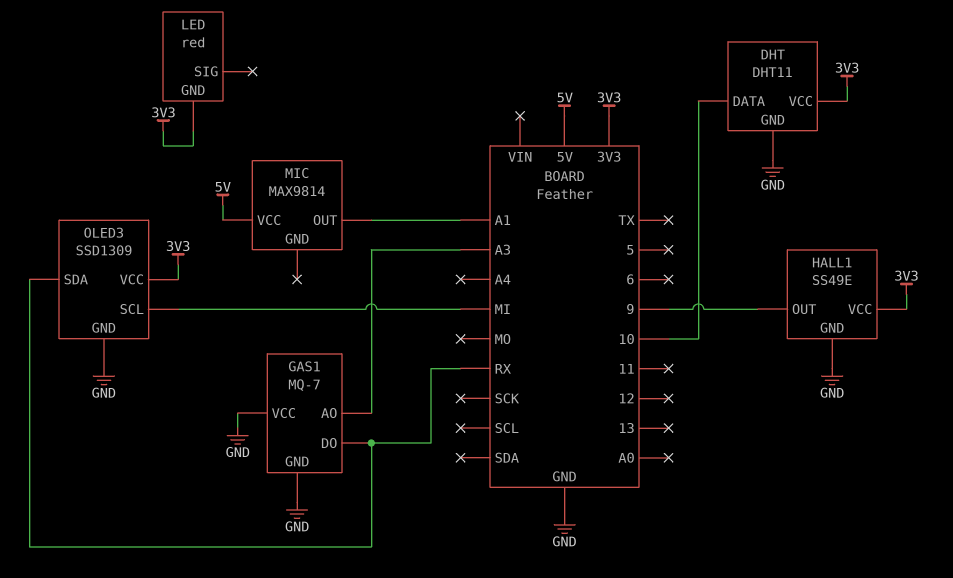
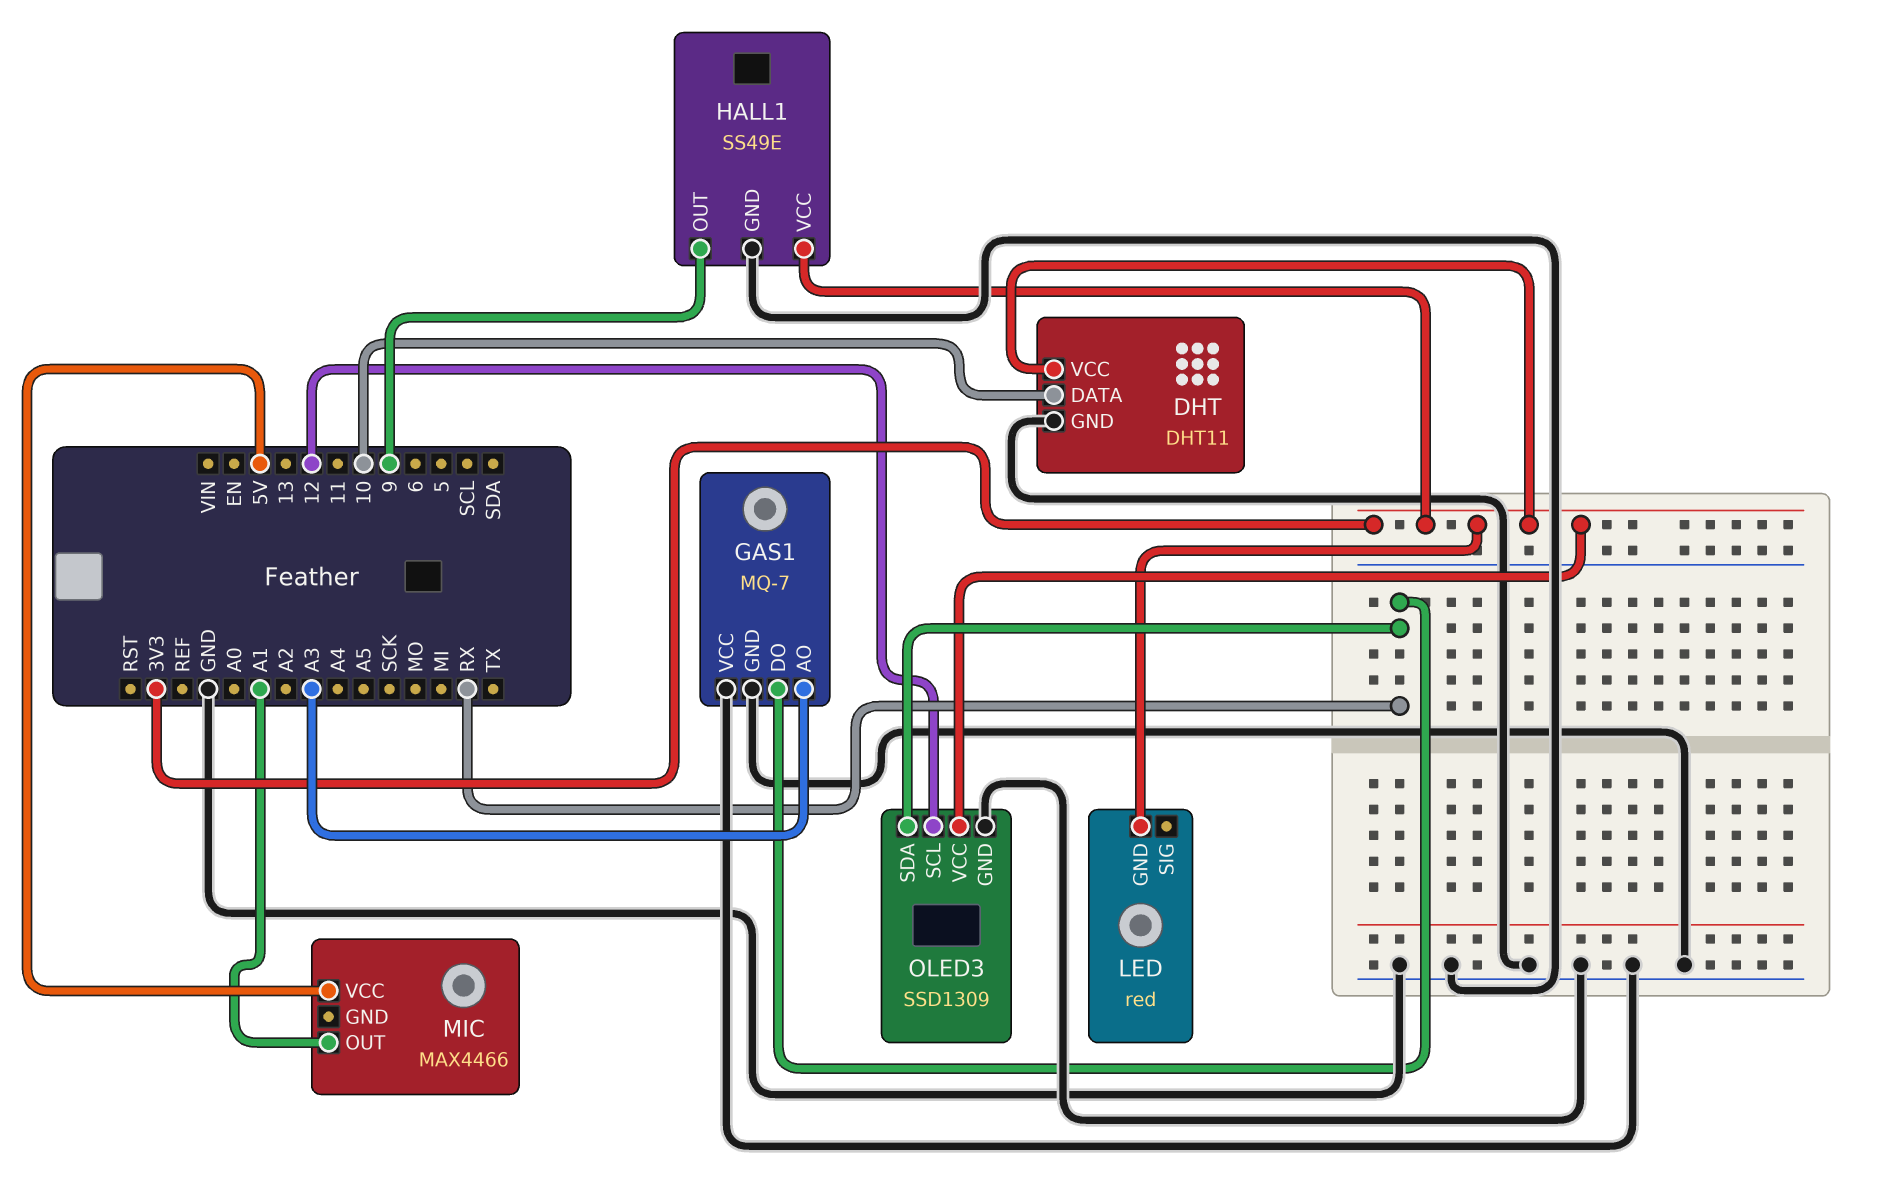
MIC: MAX9814 -> MAX4466
OLED3 pin SCL: MI -> 12

